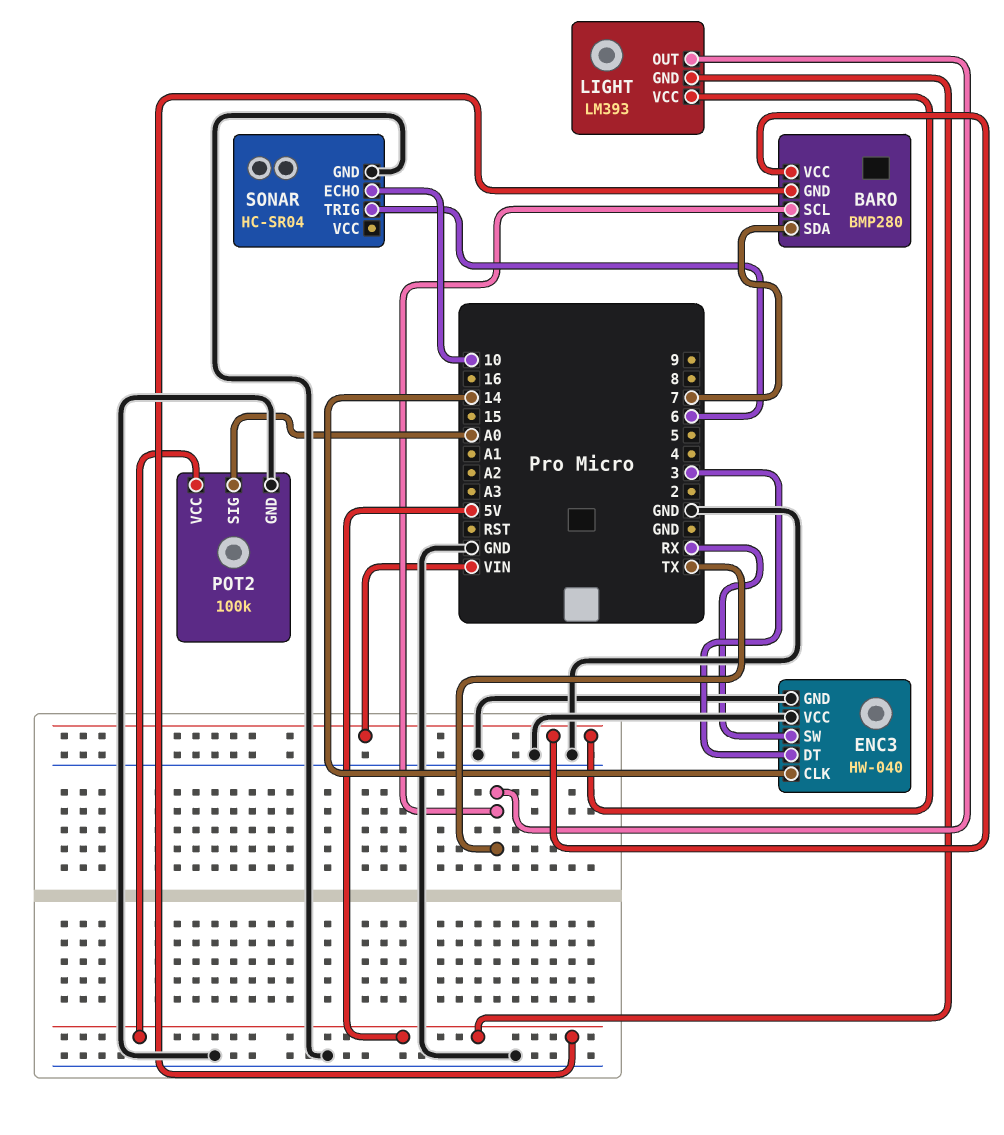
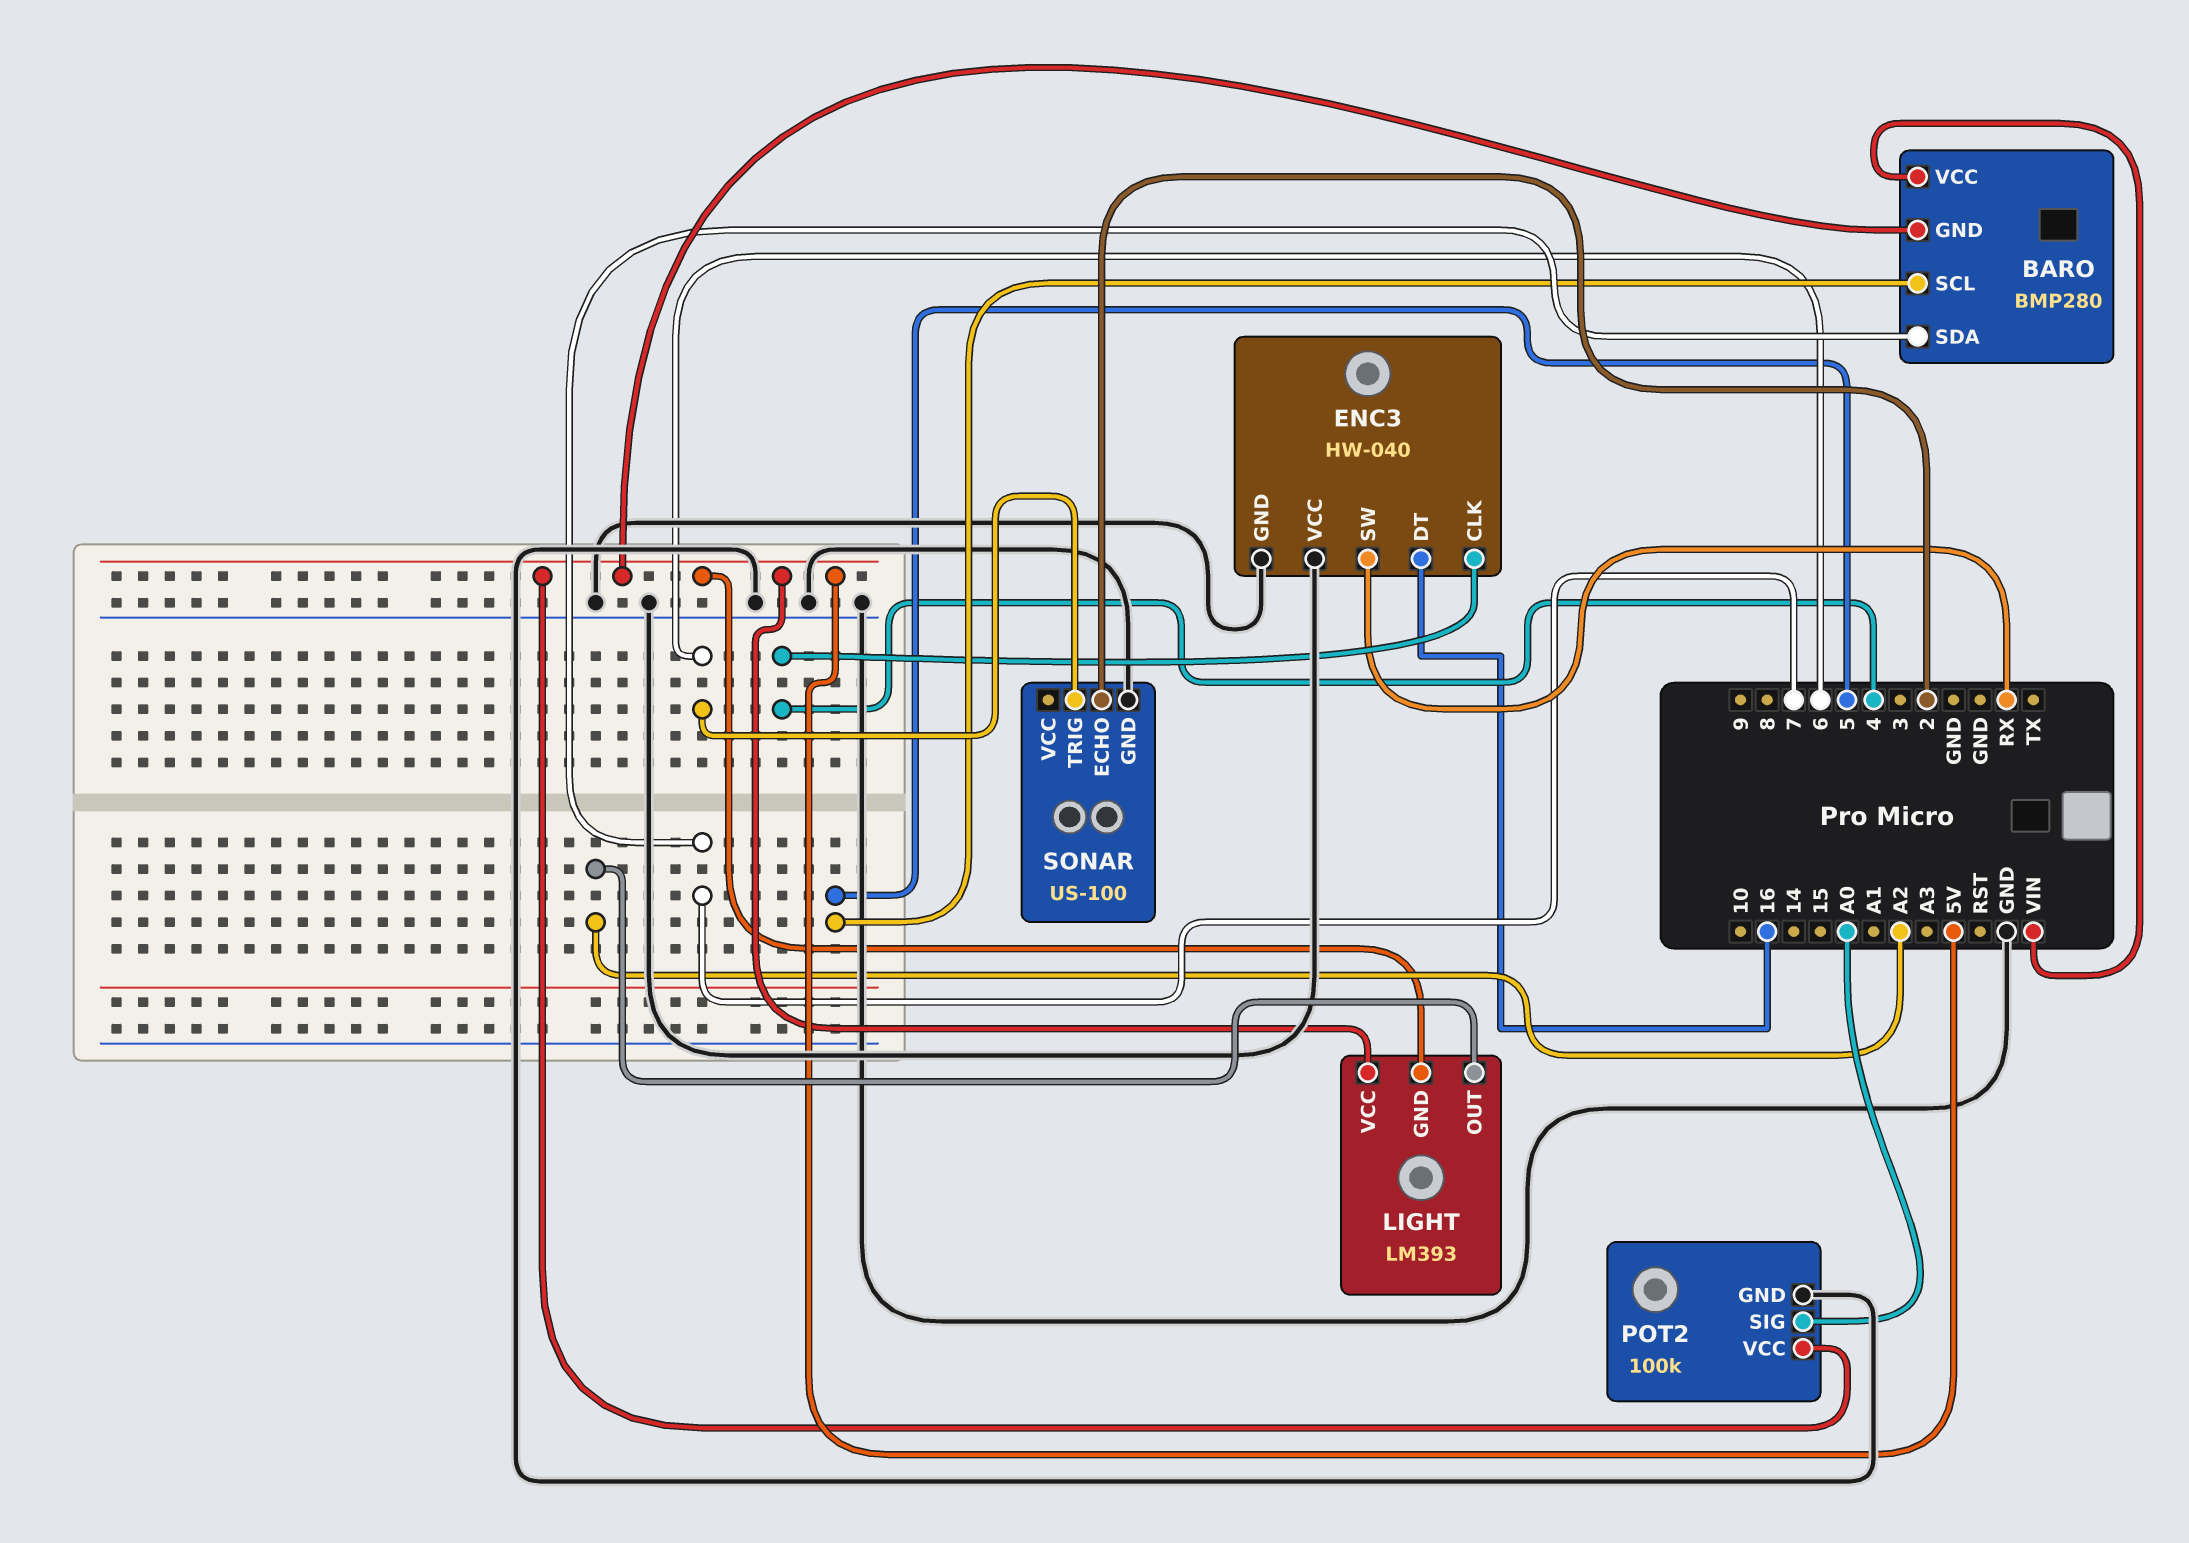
BARO pin SCL: TX -> 5
ENC3 pin CLK: 14 -> 4
ENC3 pin DT: 3 -> 16
LIGHT pin OUT: TX -> A2
LIGHT pin VCC: VIN -> 5V
SONAR: HC-SR04 -> US-100
SONAR pin ECHO: 10 -> 2

